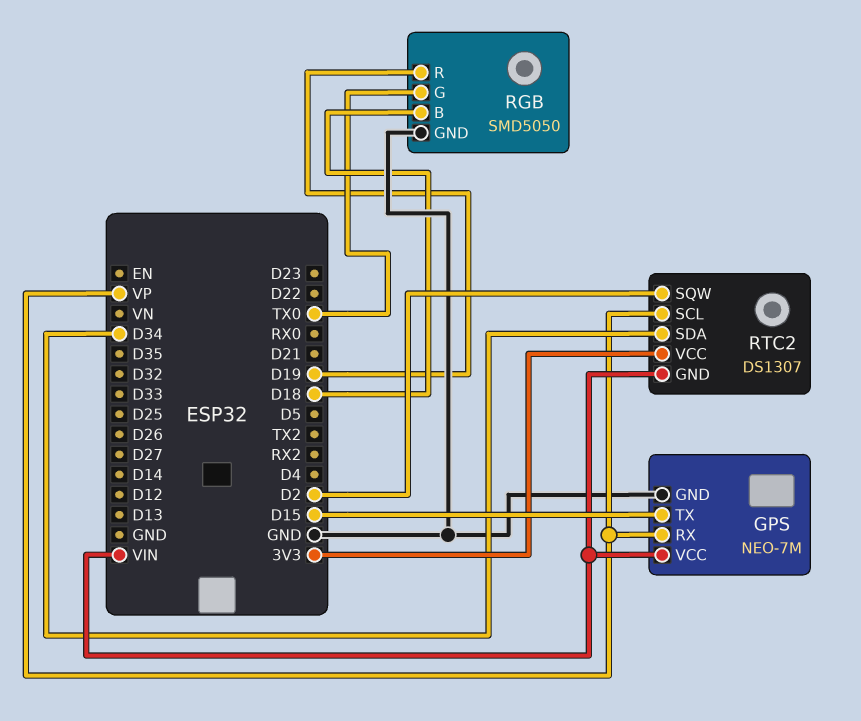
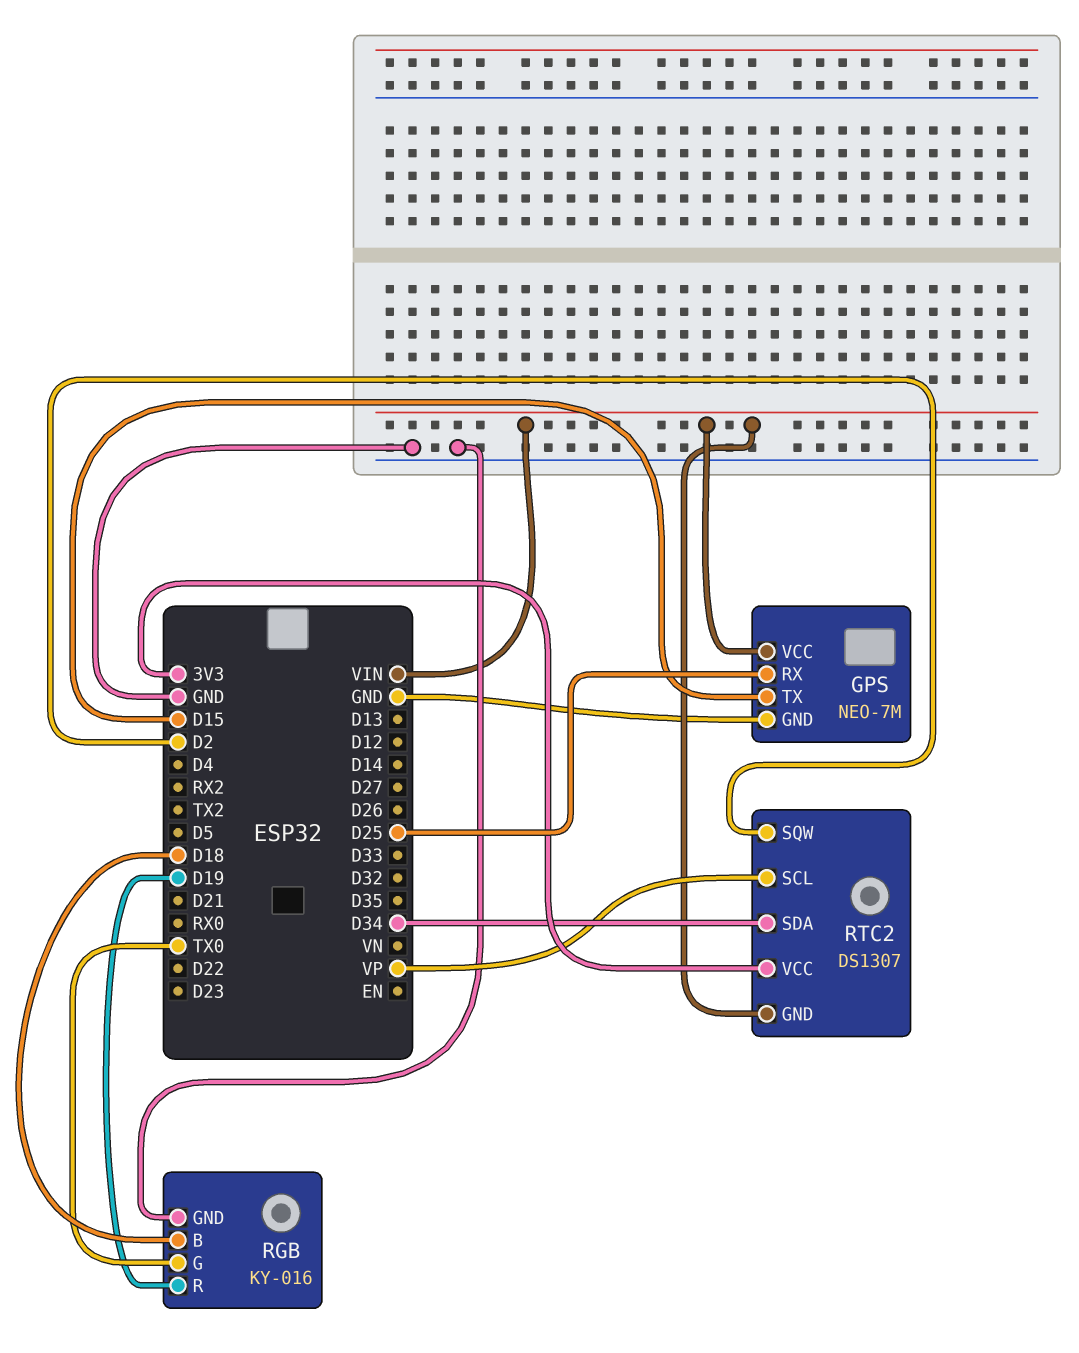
GPS pin RX: VP -> D25
RGB: SMD5050 -> KY-016

